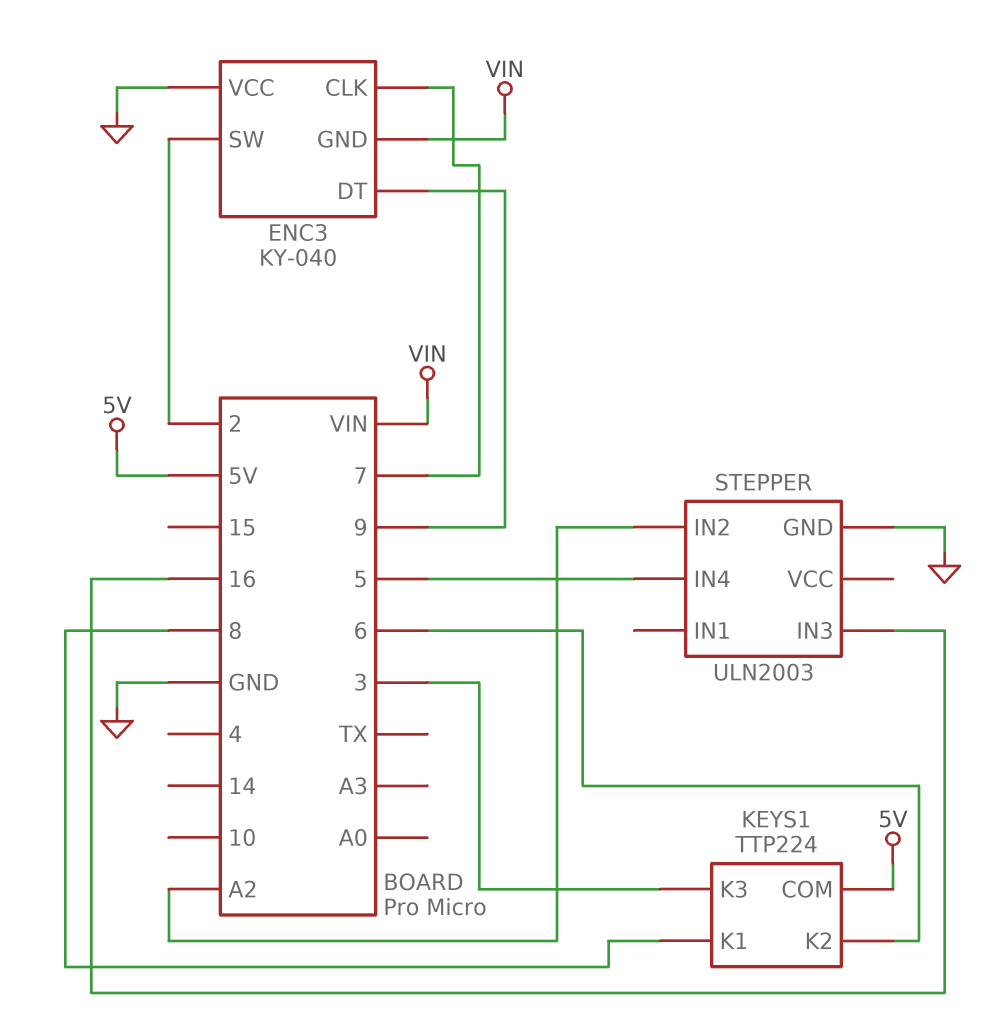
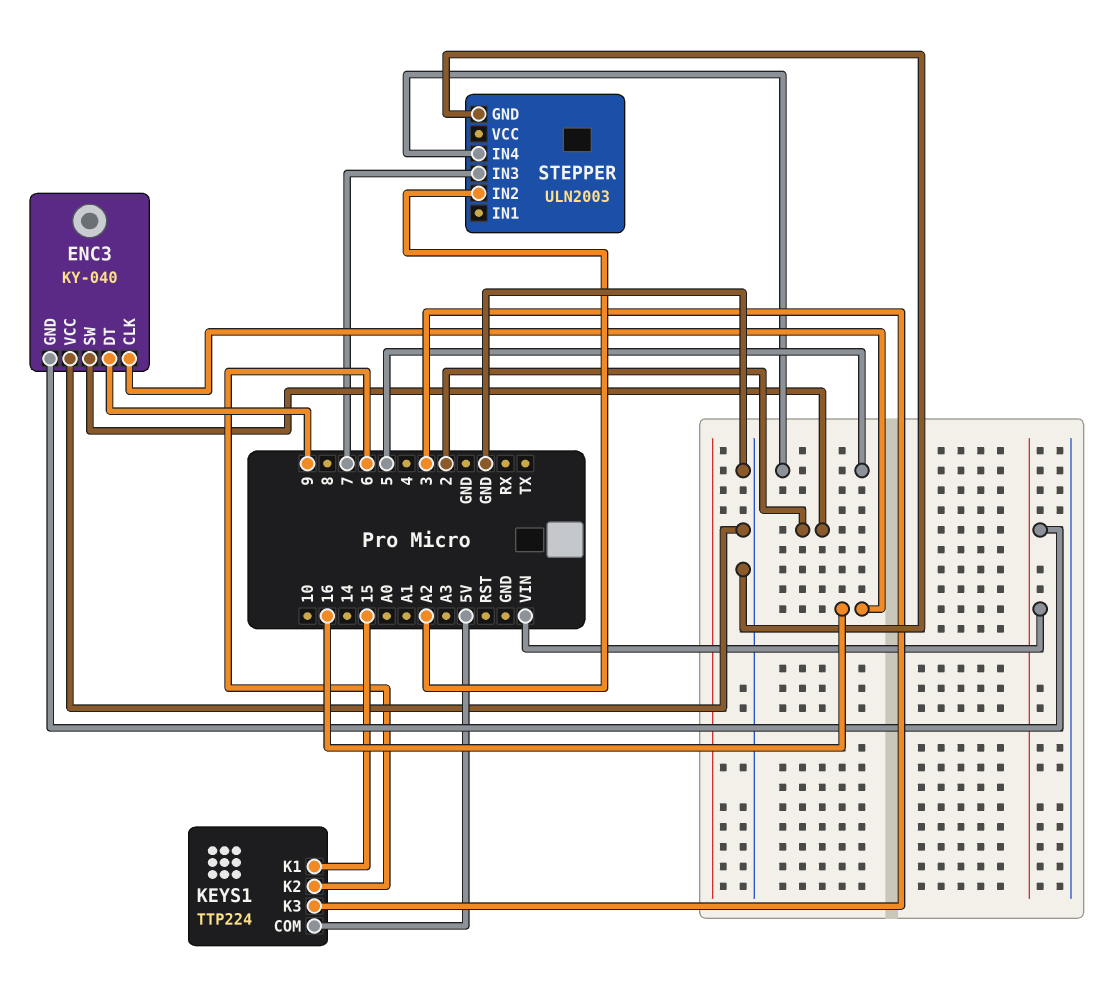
ENC3 pin CLK: 7 -> 16
KEYS1 pin K1: 8 -> 15
STEPPER pin IN3: 16 -> 7

